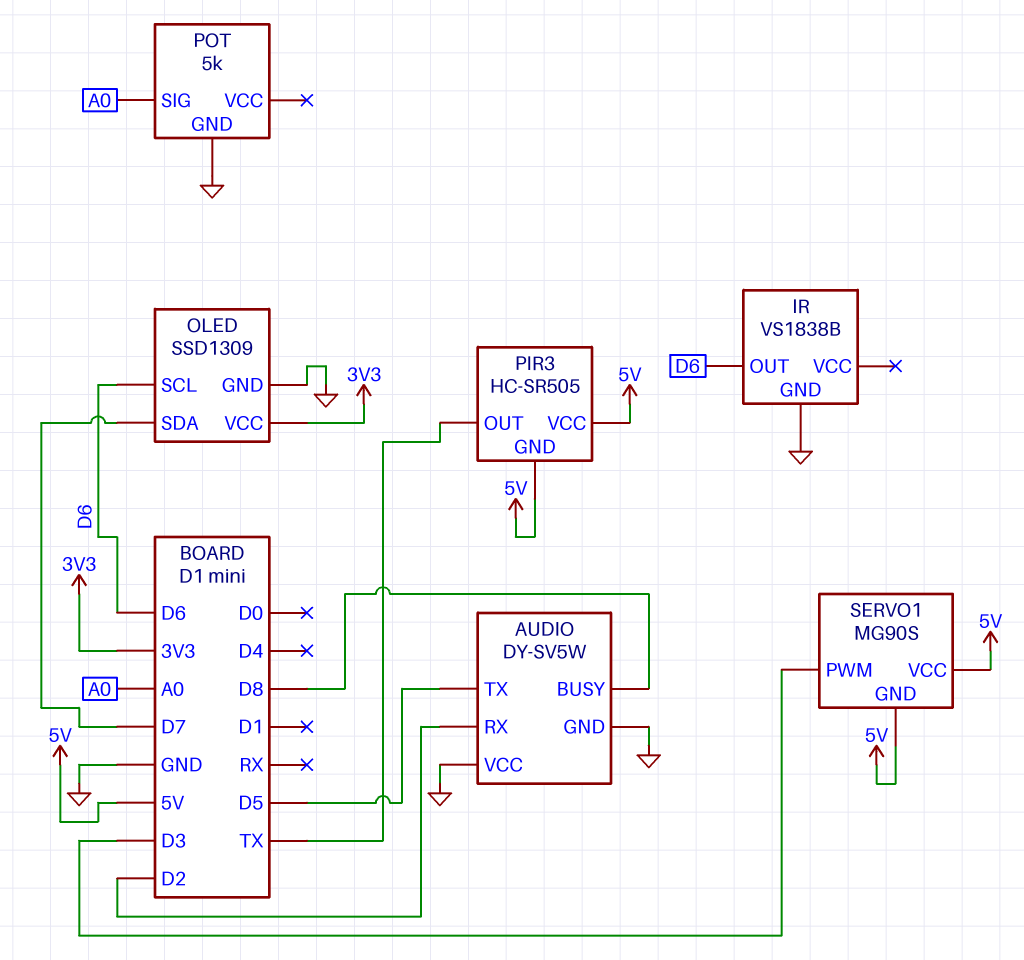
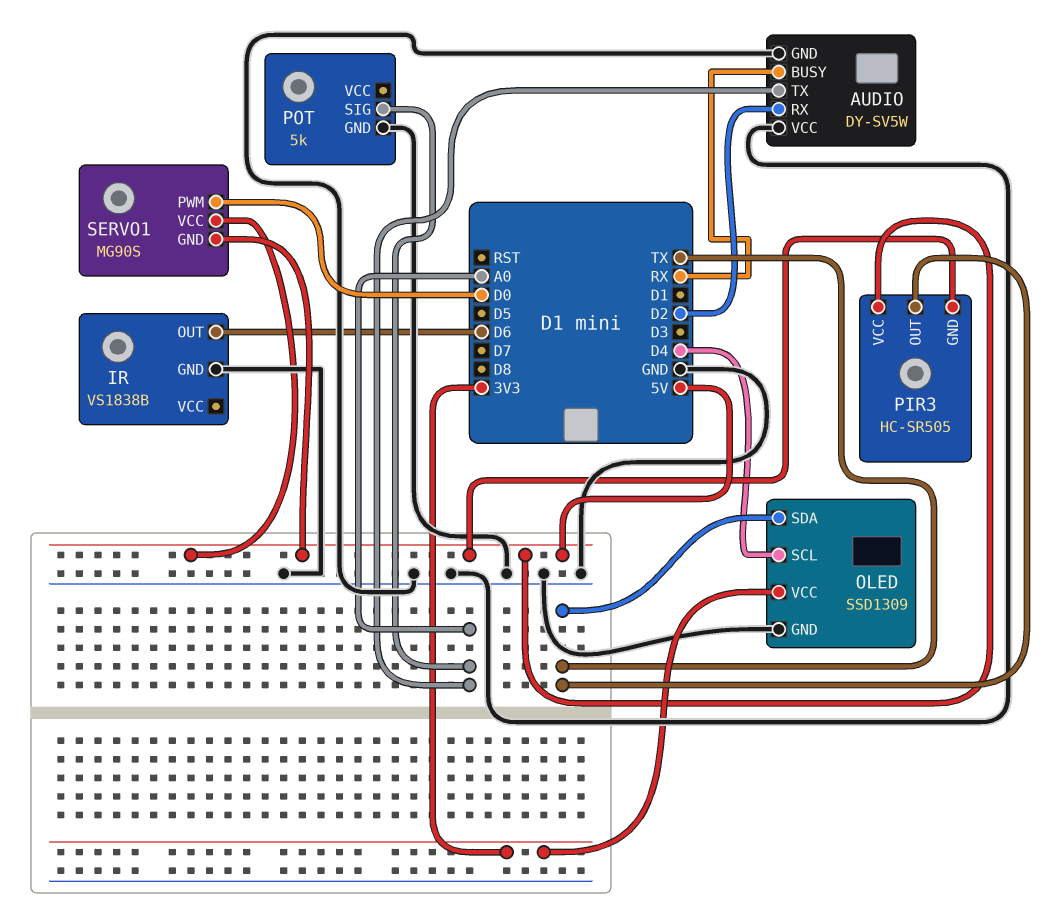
AUDIO pin BUSY: D8 -> RX
AUDIO pin TX: D5 -> A0
OLED pin SCL: D6 -> D4
OLED pin SDA: D7 -> TX
SERVO1 pin PWM: D3 -> D0

